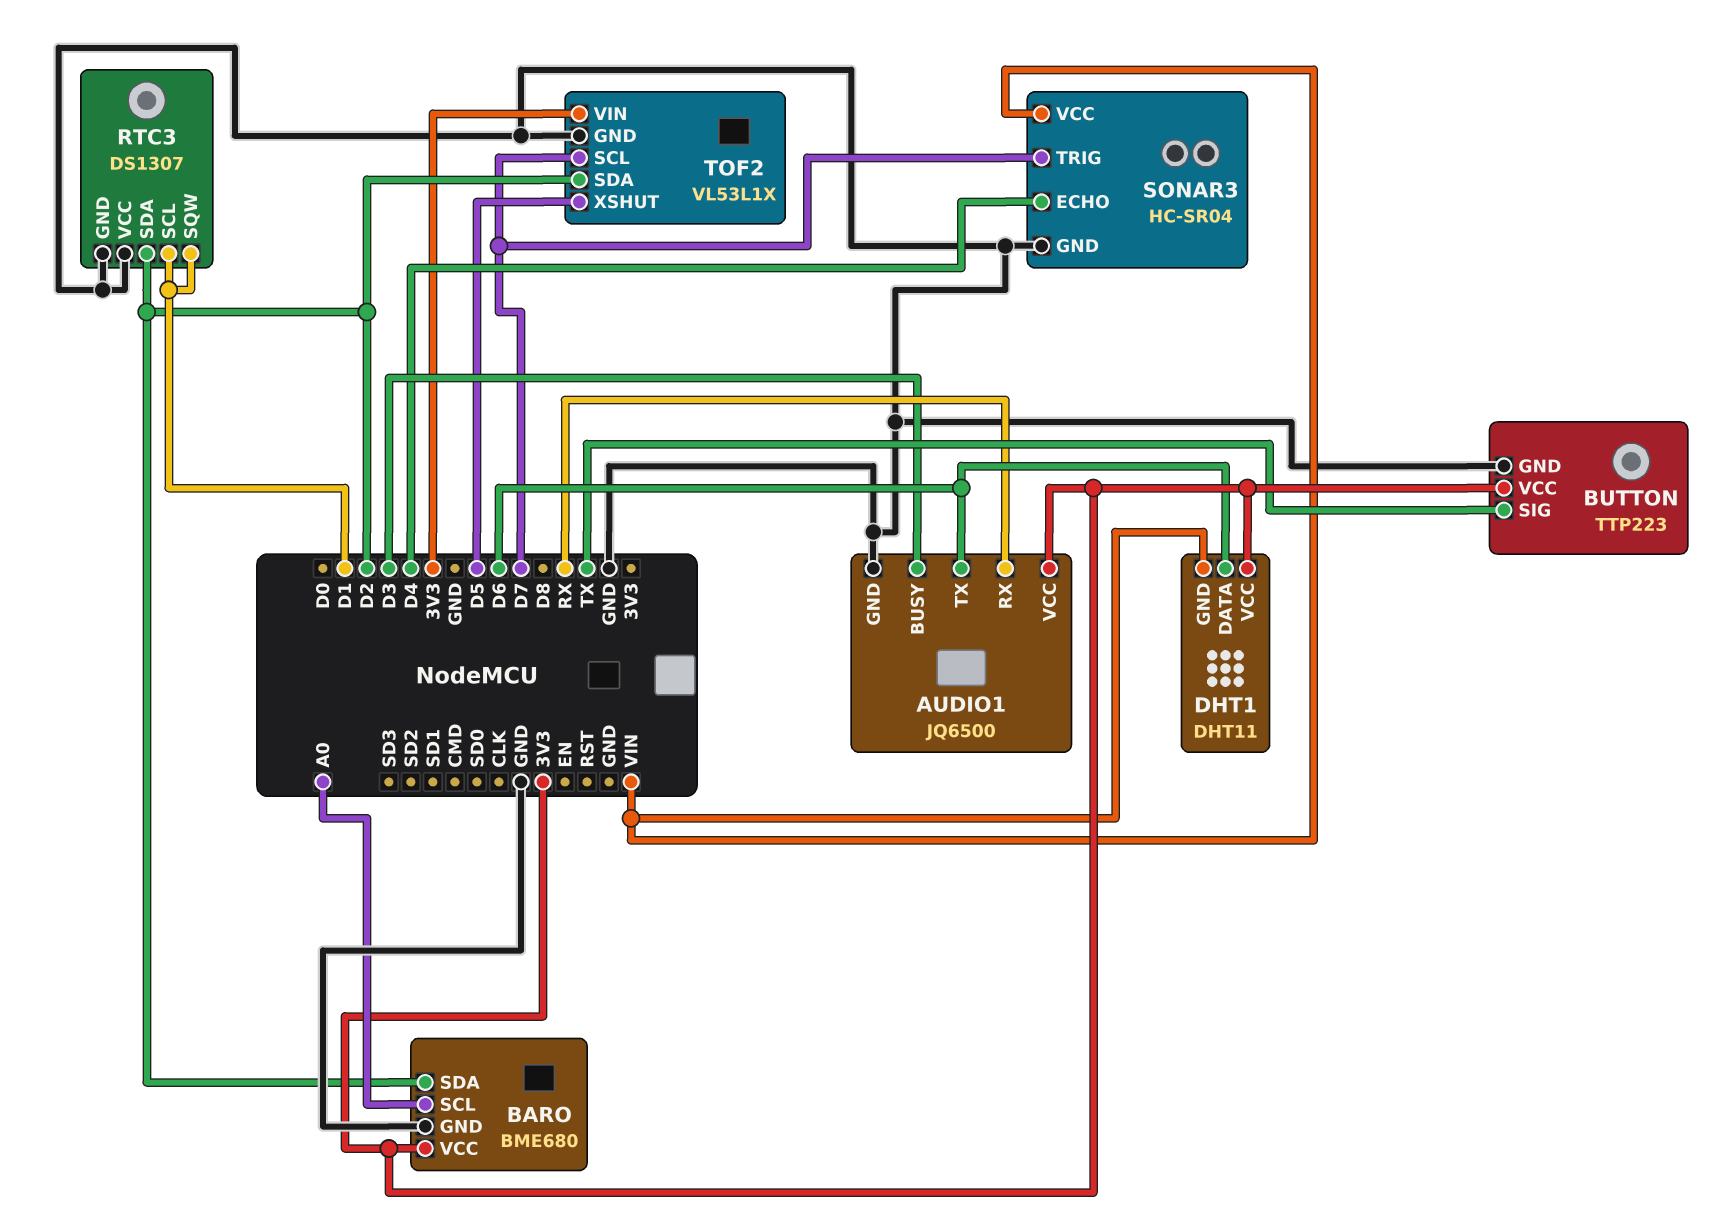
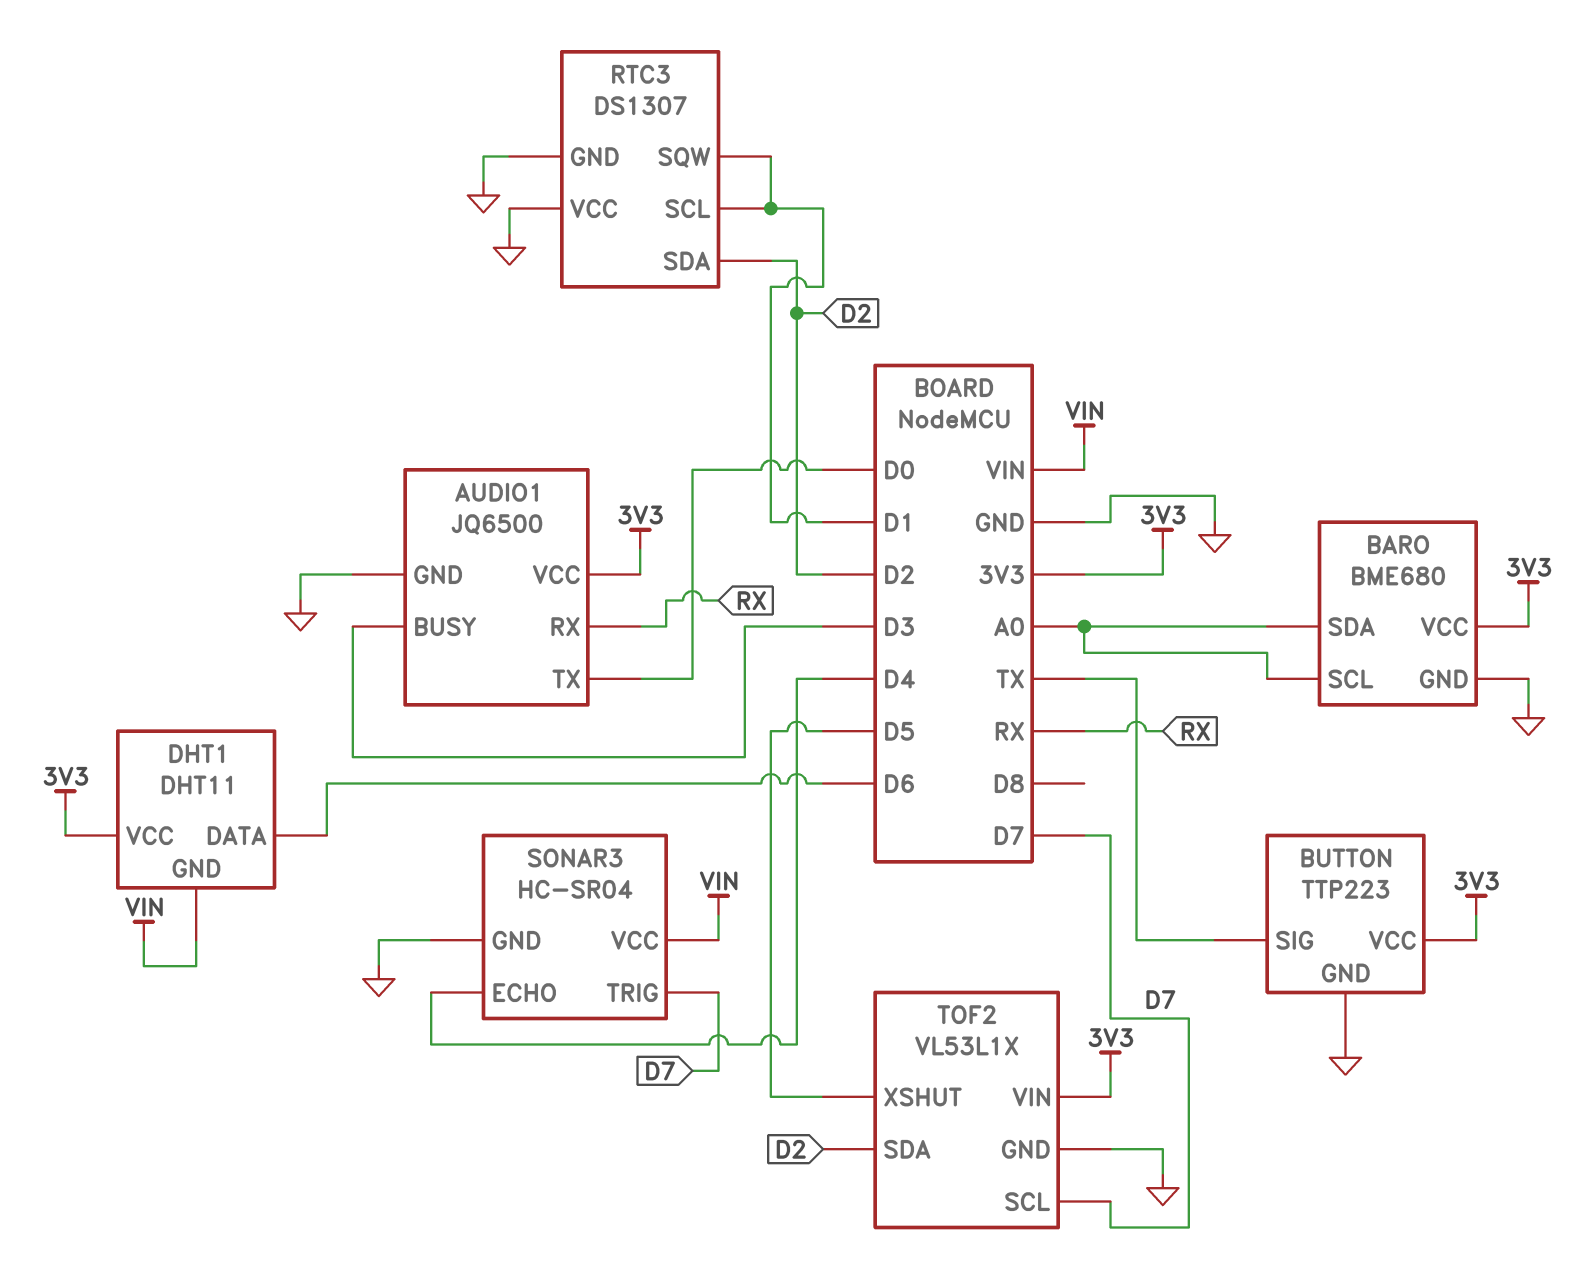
AUDIO1 pin TX: D6 -> D0
BARO pin SDA: D2 -> A0

